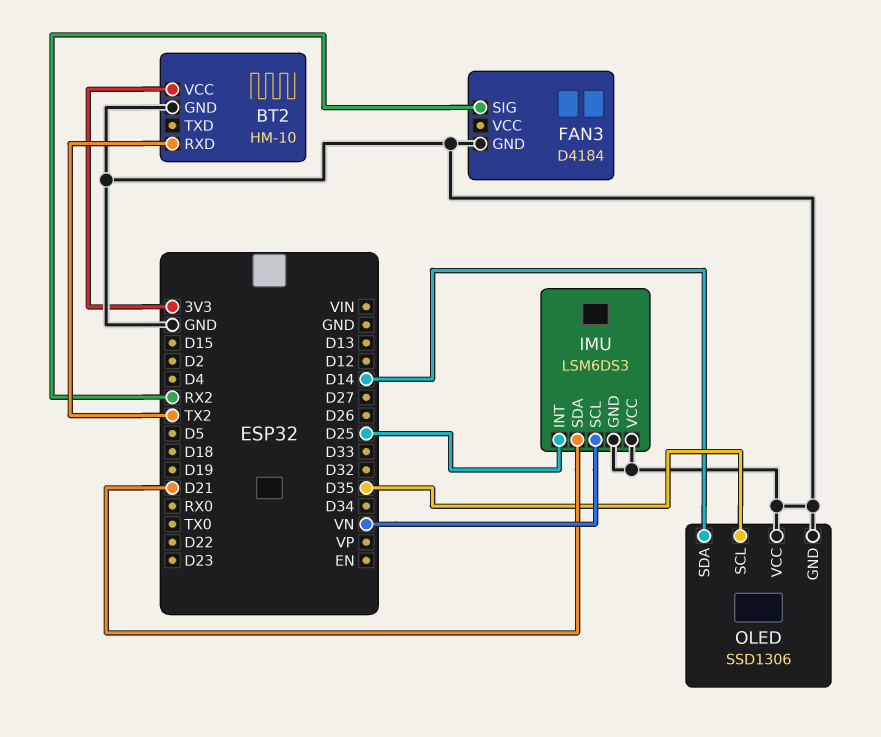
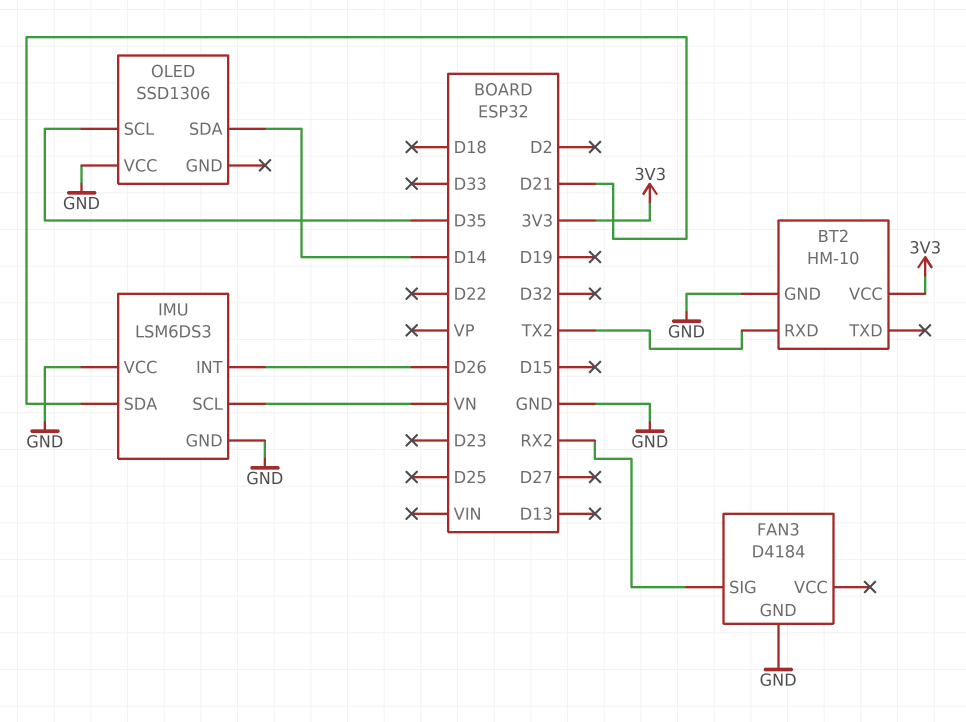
IMU pin INT: D25 -> D26
OLED pin GND: GND -> none

